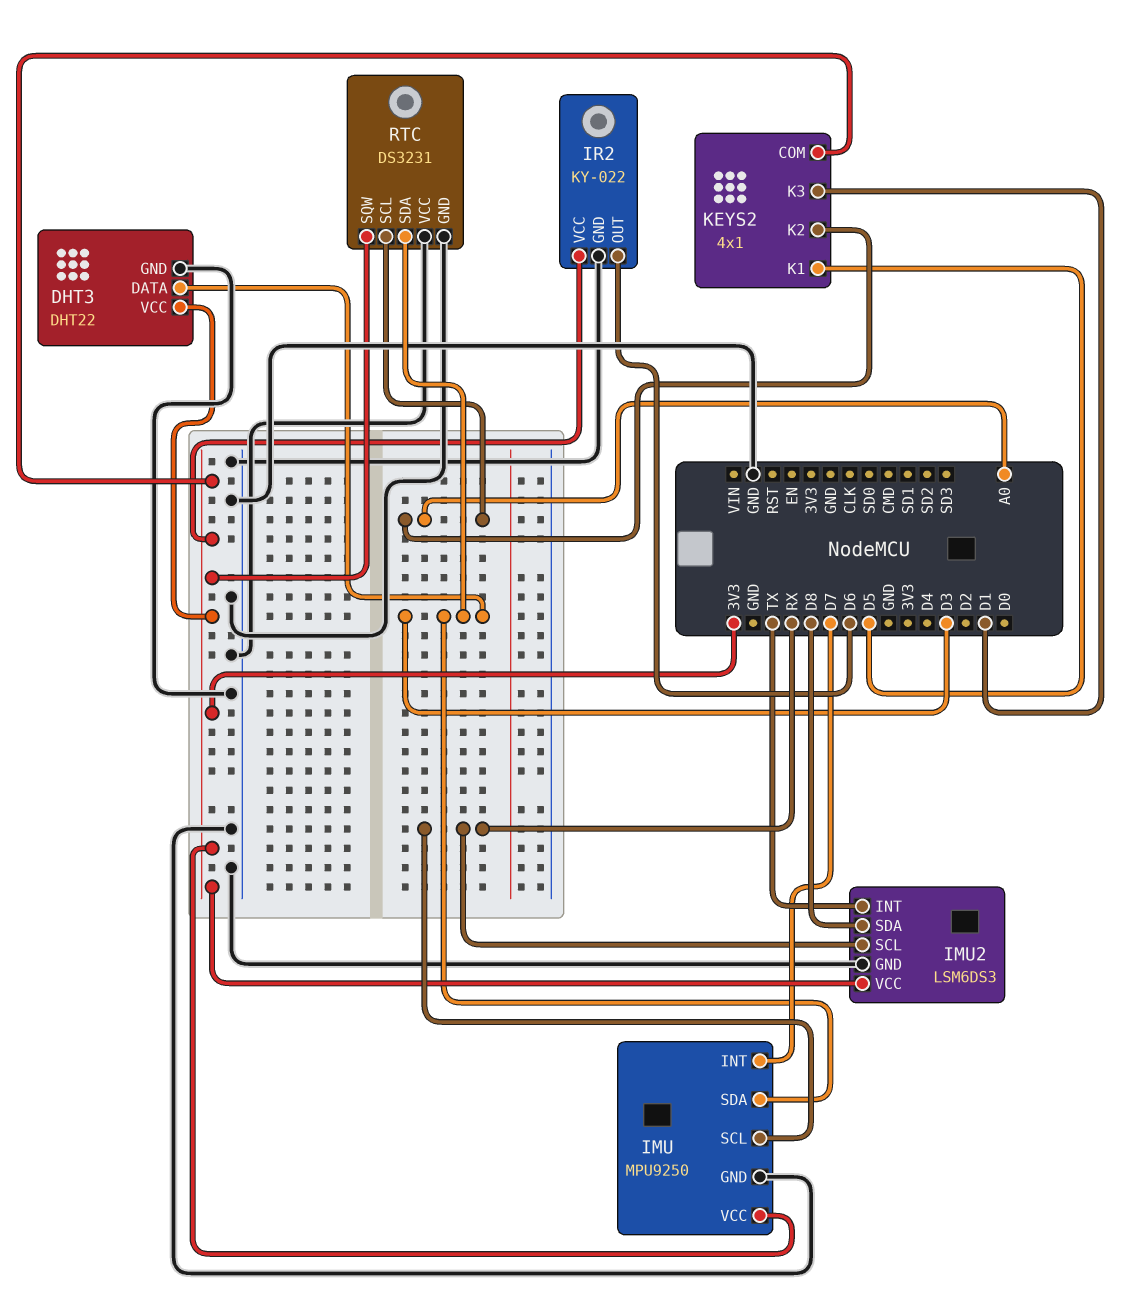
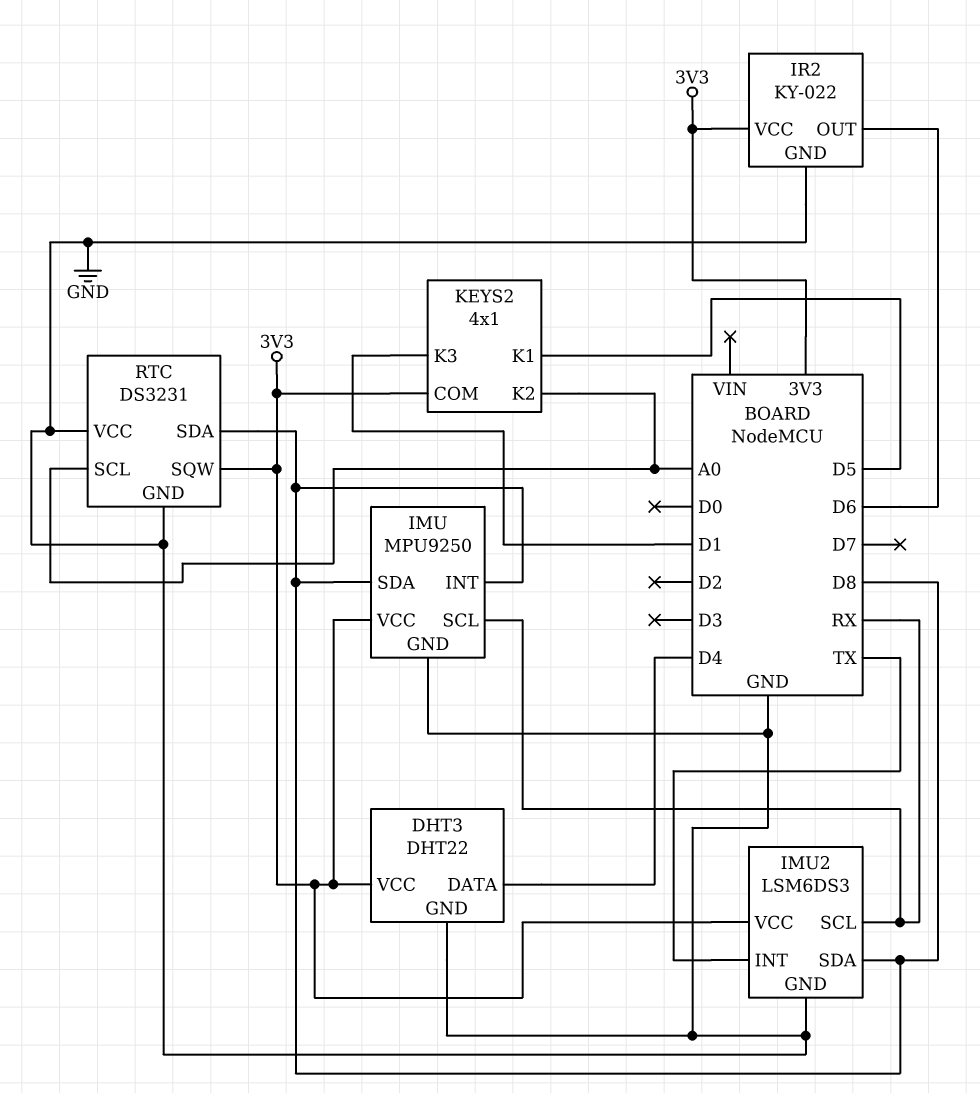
DHT3 pin DATA: D3 -> D4
IMU pin INT: D7 -> D8
IMU pin SDA: D3 -> D8
RTC pin SDA: D3 -> D8

